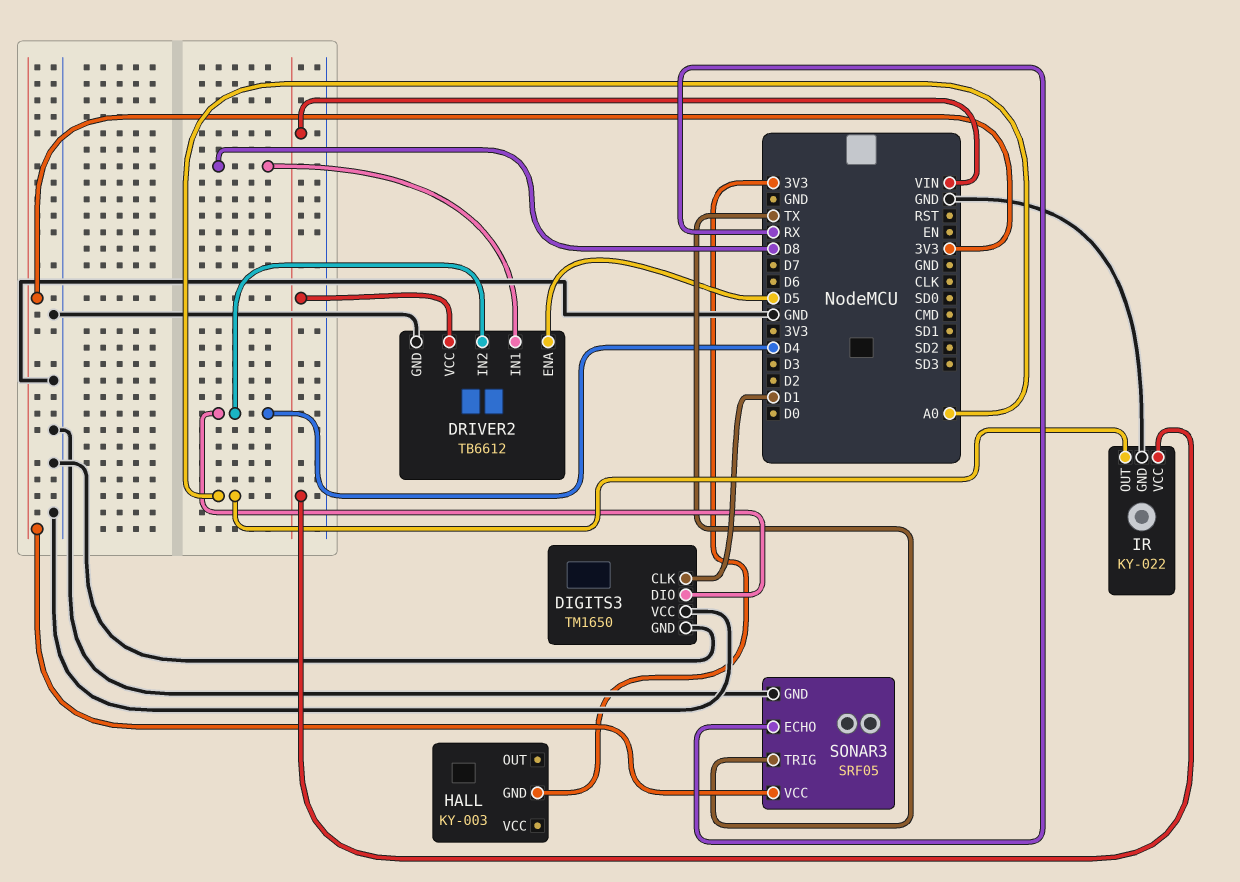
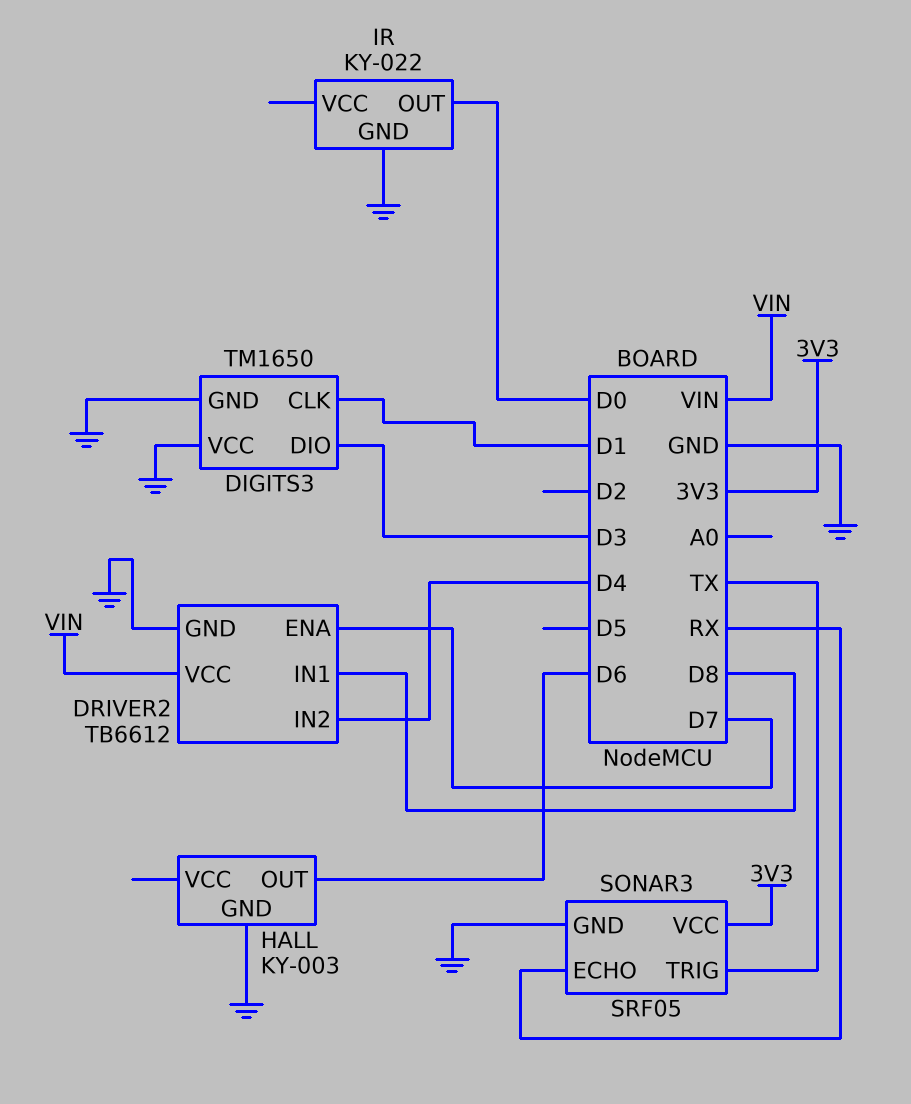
DIGITS3 pin DIO: D4 -> D3
DRIVER2 pin ENA: D5 -> D7
HALL pin GND: 3V3 -> GND
HALL pin OUT: none -> D6
IR pin OUT: A0 -> D0
IR pin VCC: VIN -> none

